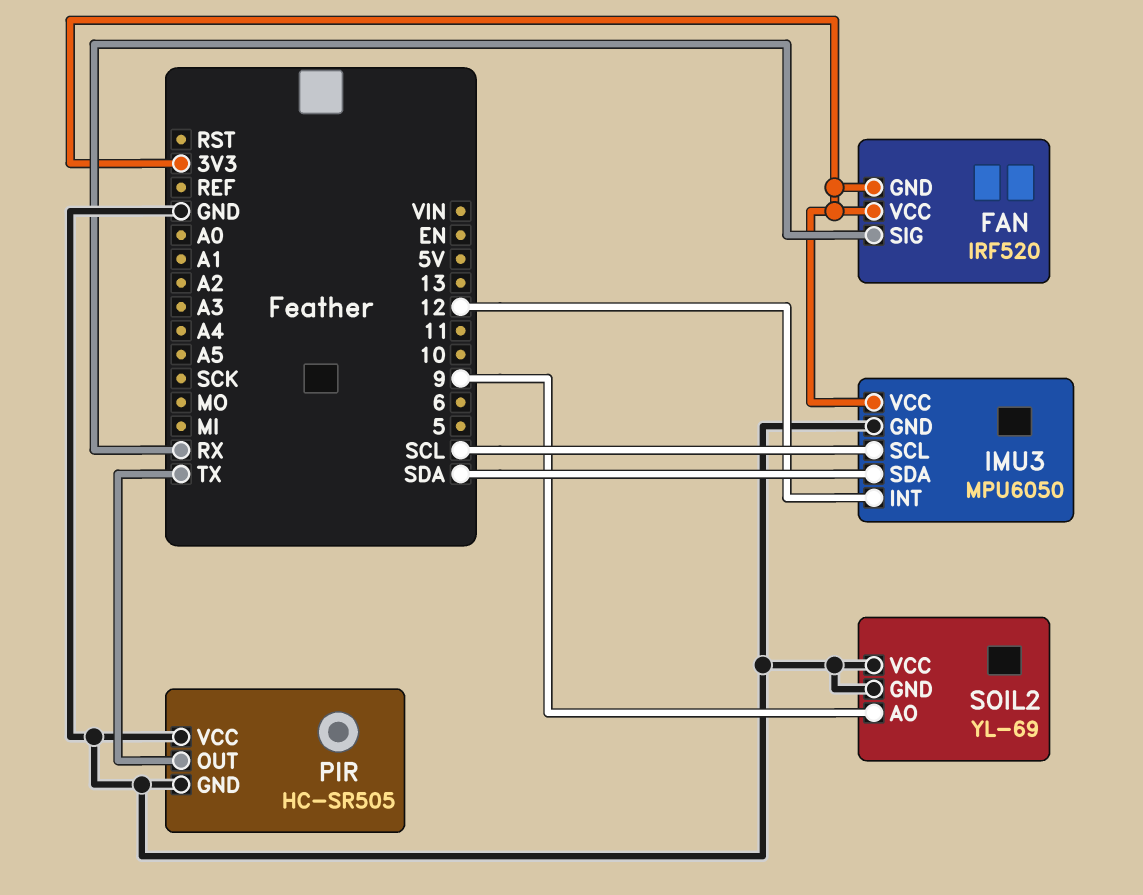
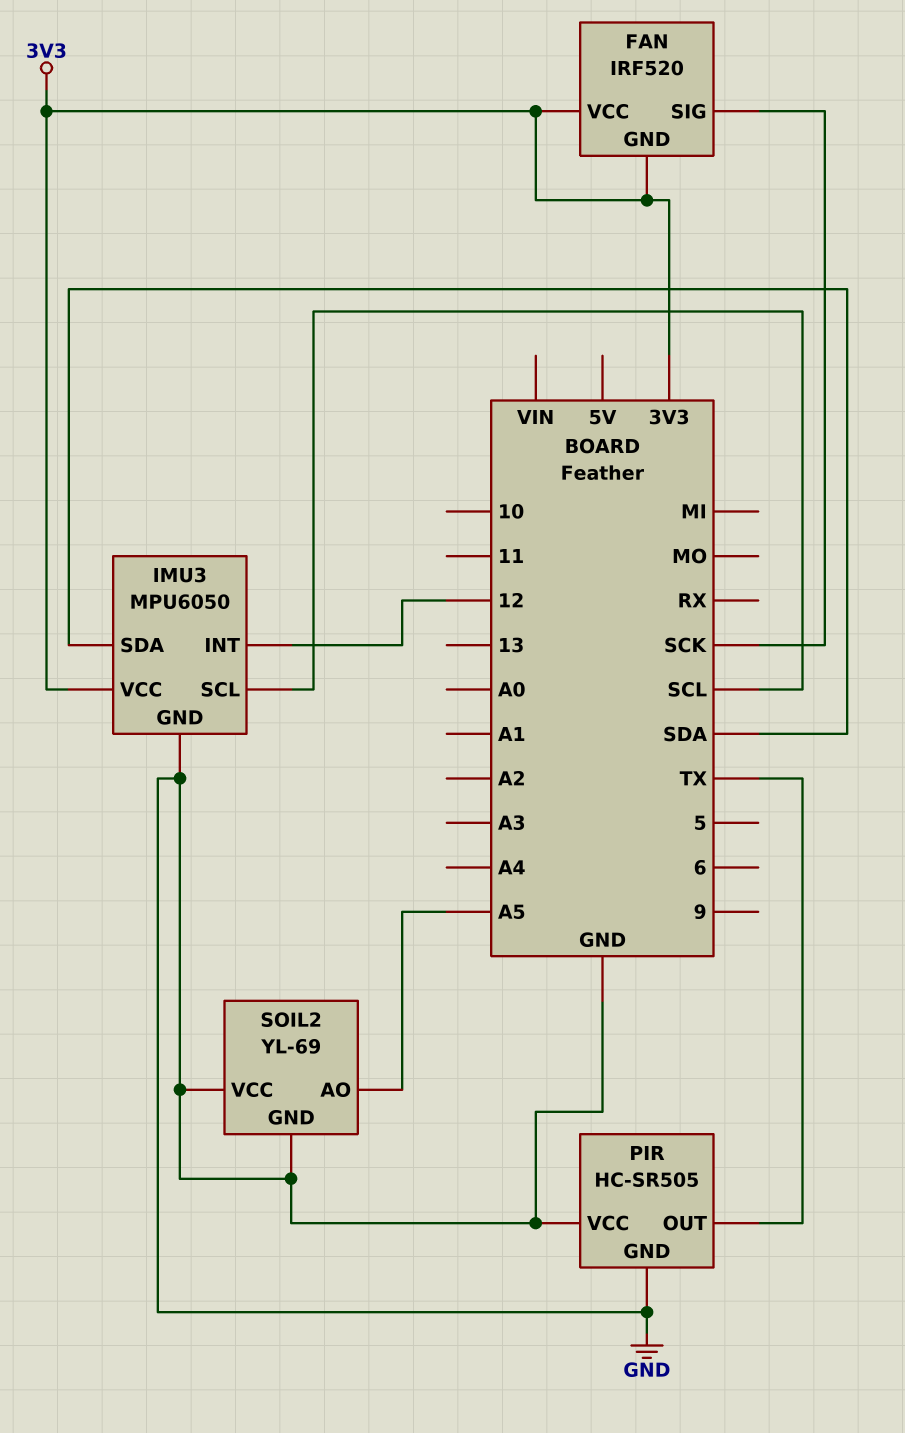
FAN pin SIG: RX -> SCK
SOIL2 pin AO: 9 -> A5

